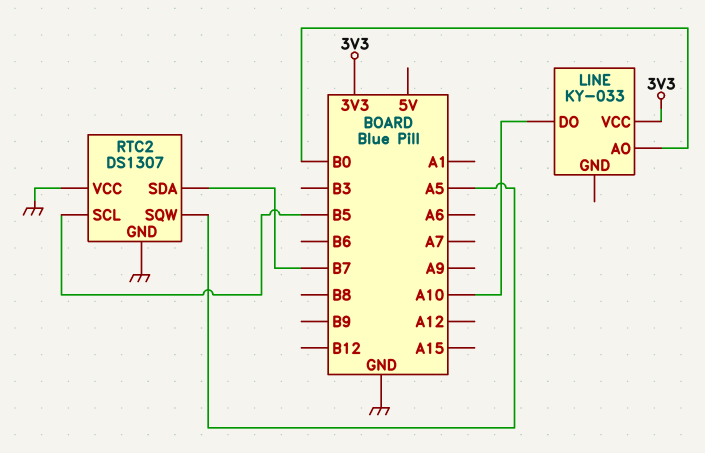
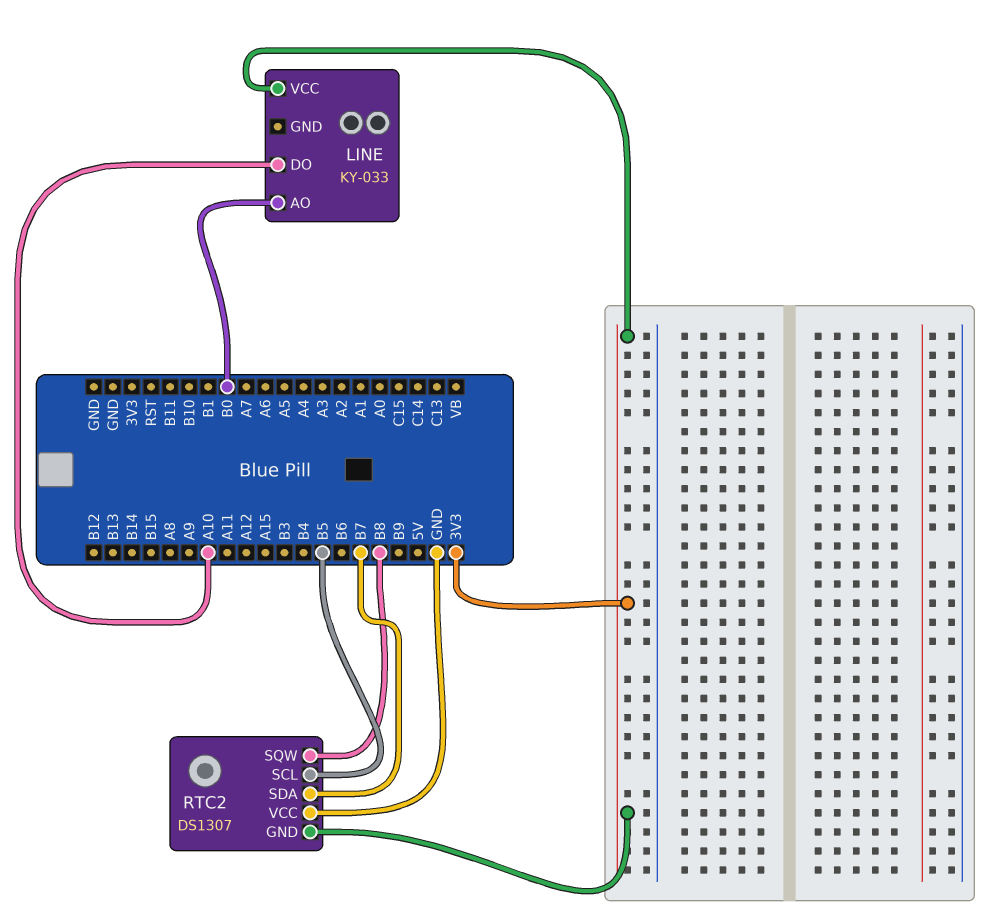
RTC2 pin GND: GND -> 3V3
RTC2 pin SQW: A5 -> B8

